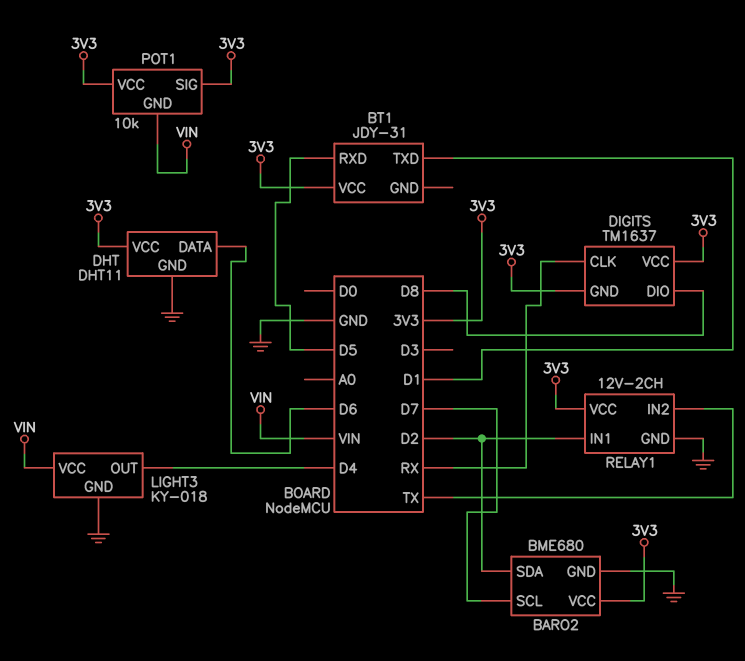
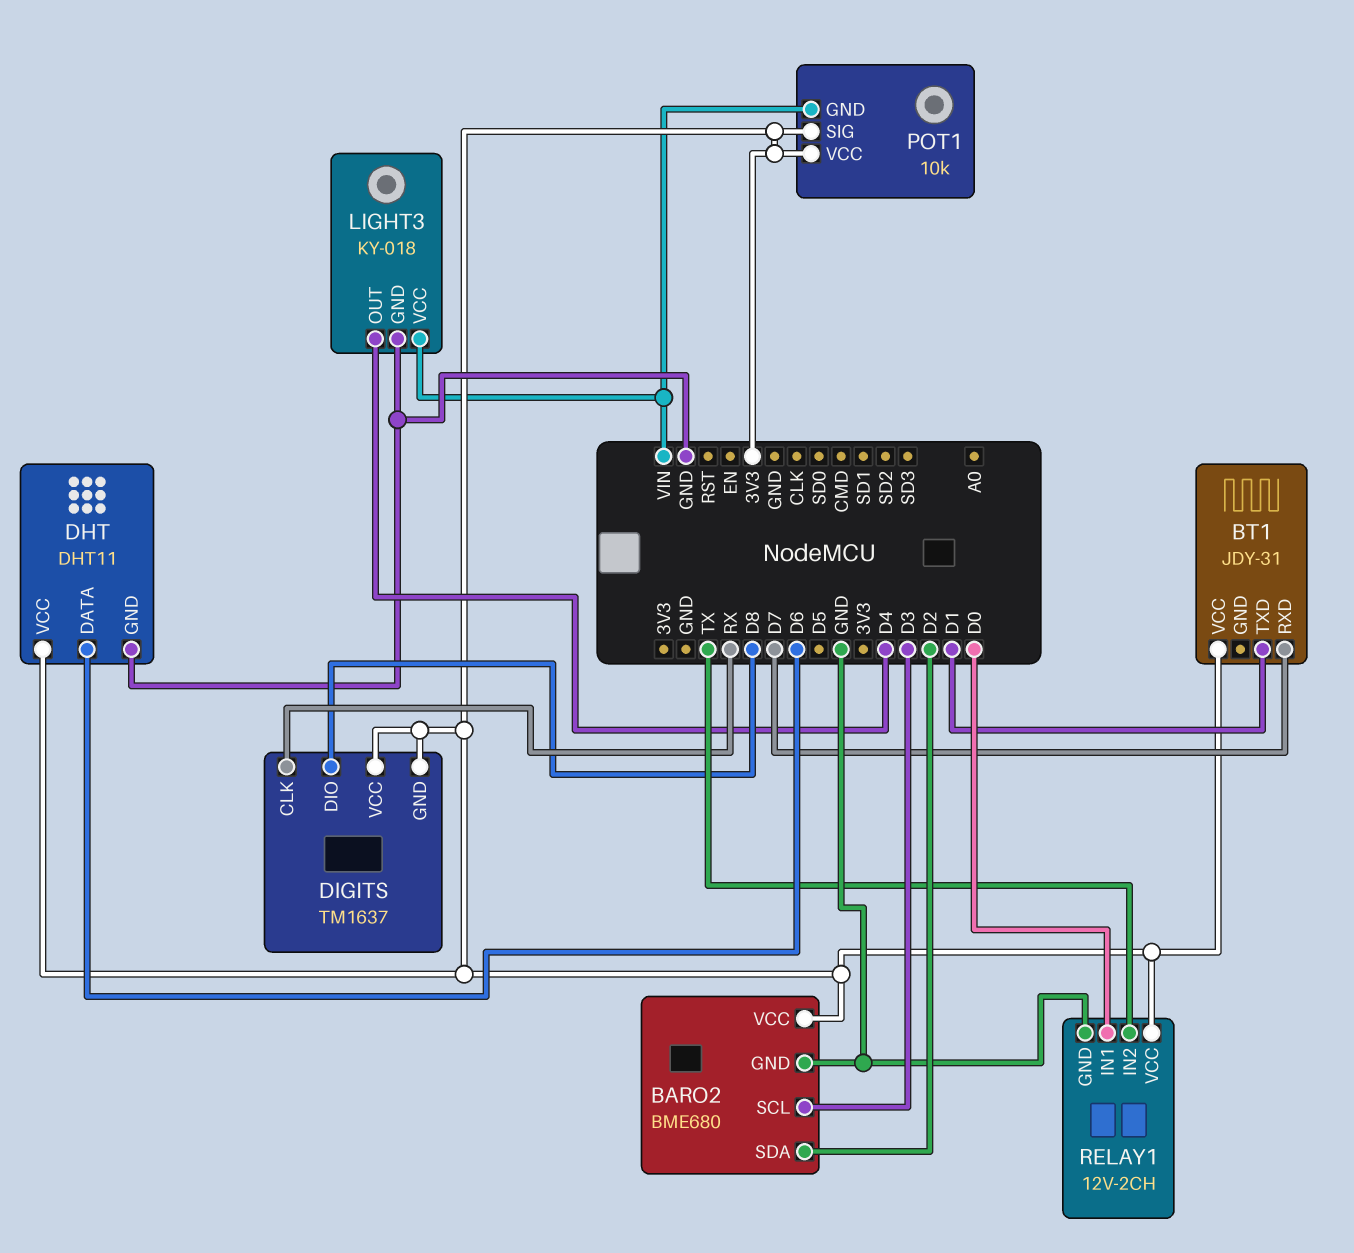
BARO2 pin SCL: D7 -> D3
BT1 pin RXD: D5 -> D7
RELAY1 pin IN1: D2 -> D0

